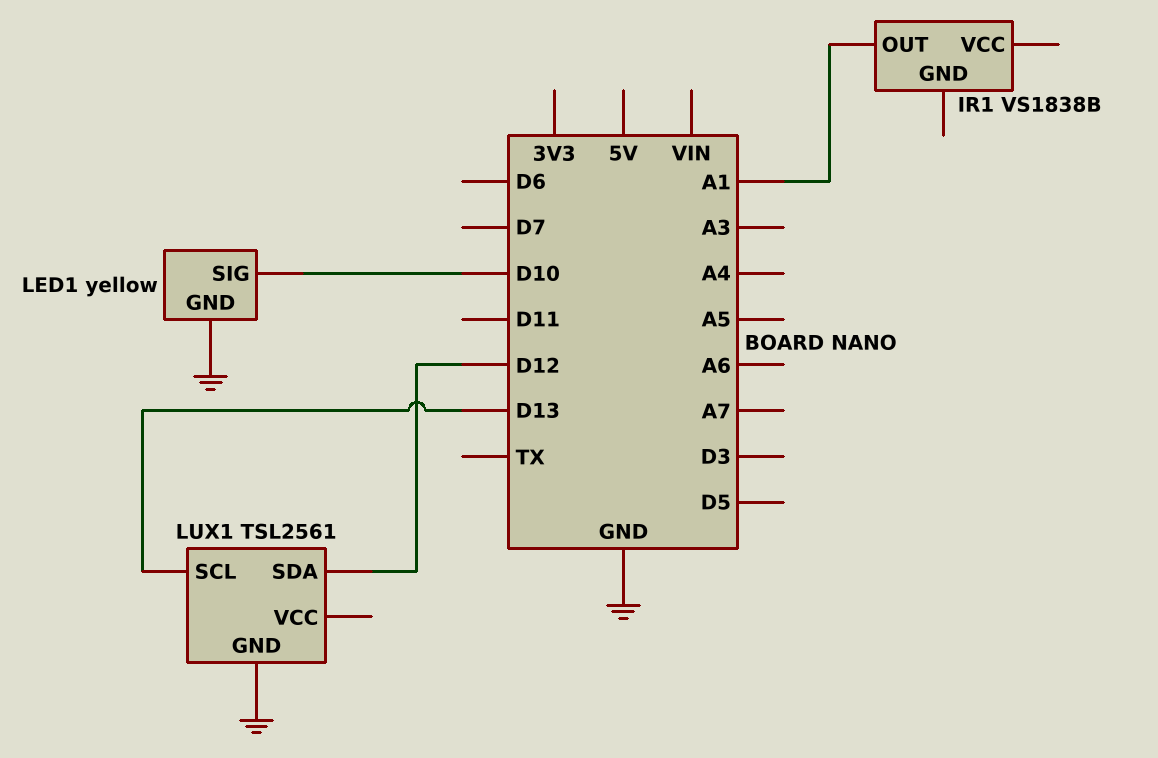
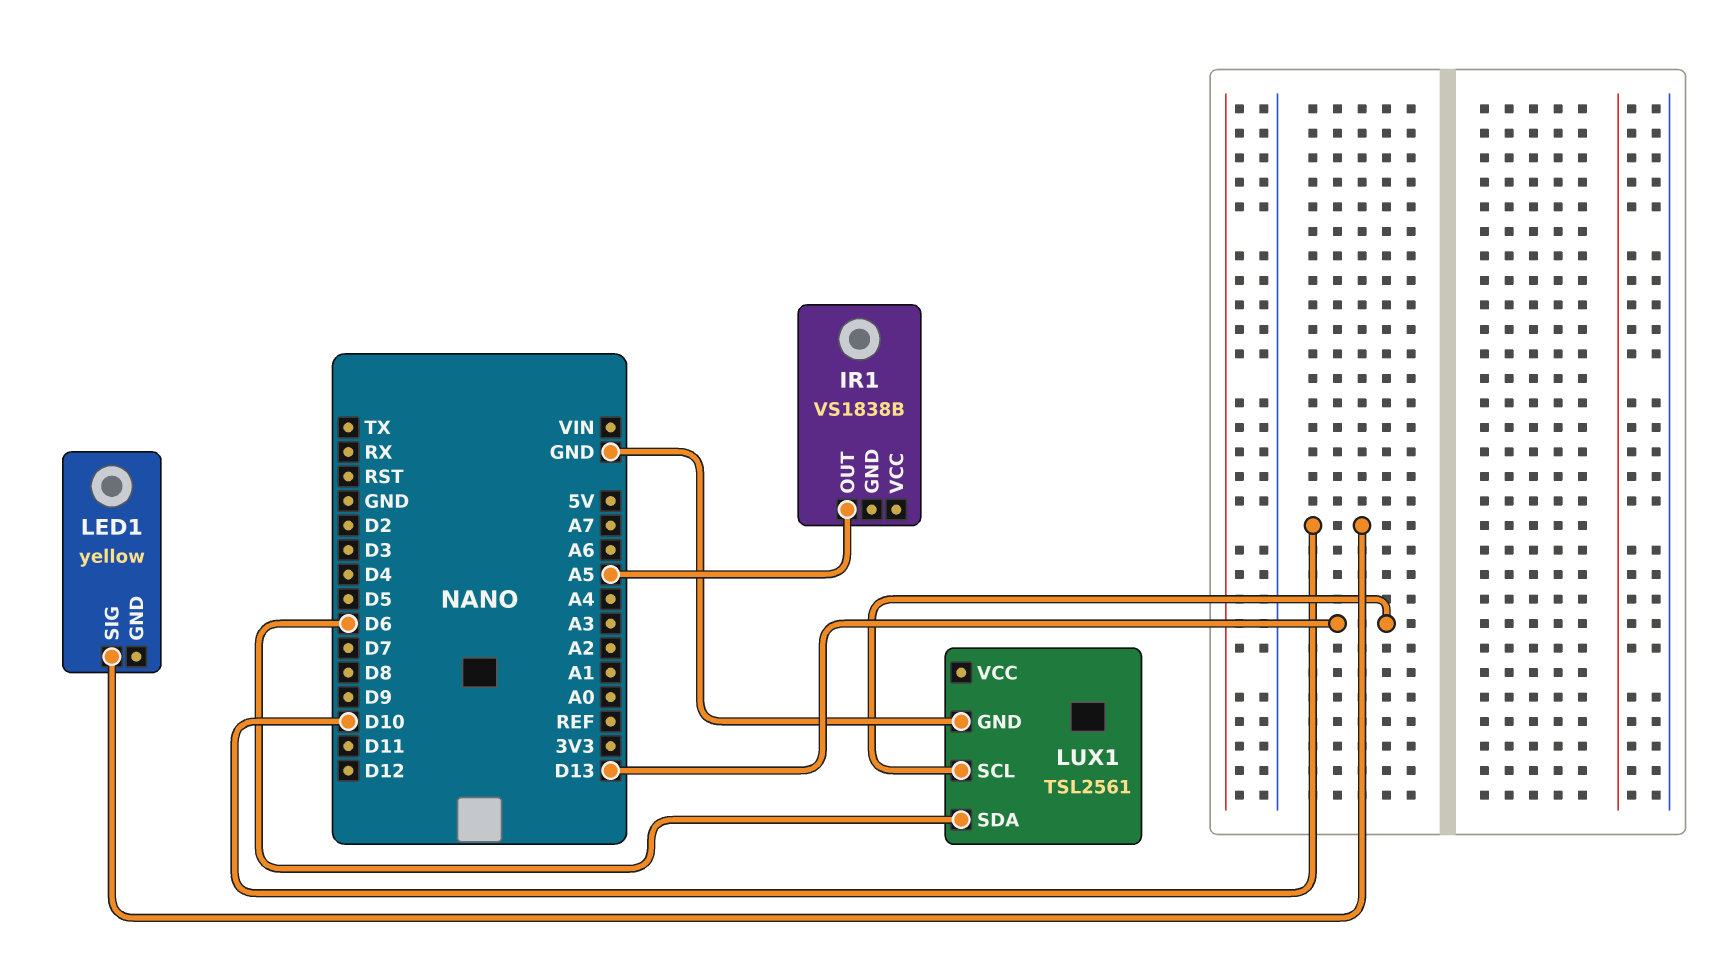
IR1 pin OUT: A1 -> A5
LED1 pin GND: GND -> none
LUX1 pin SDA: D12 -> D6

